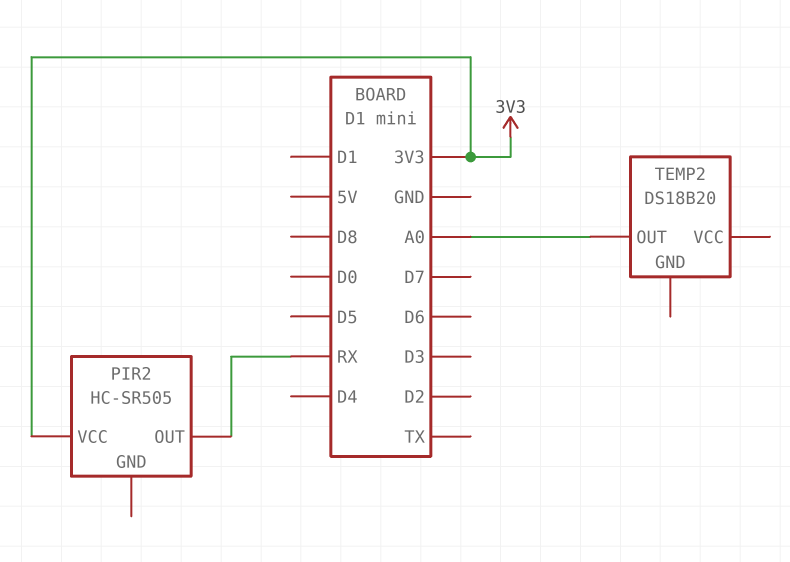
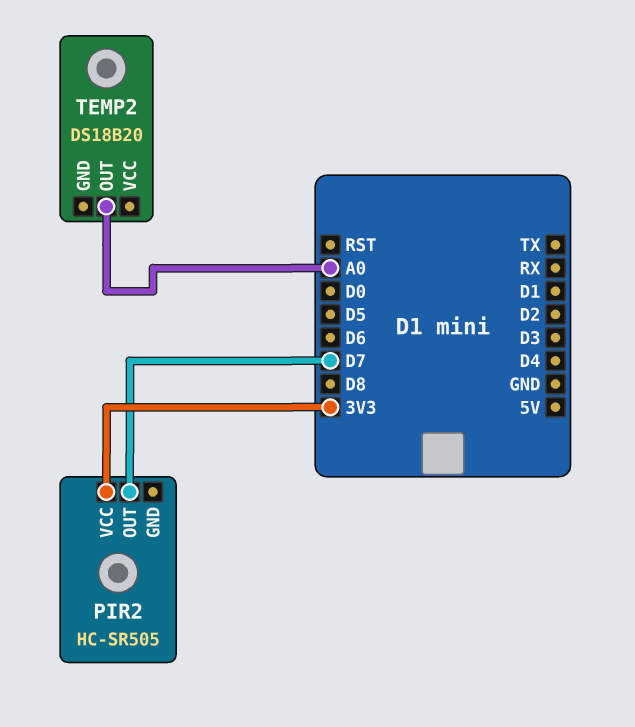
PIR2 pin OUT: RX -> D7

